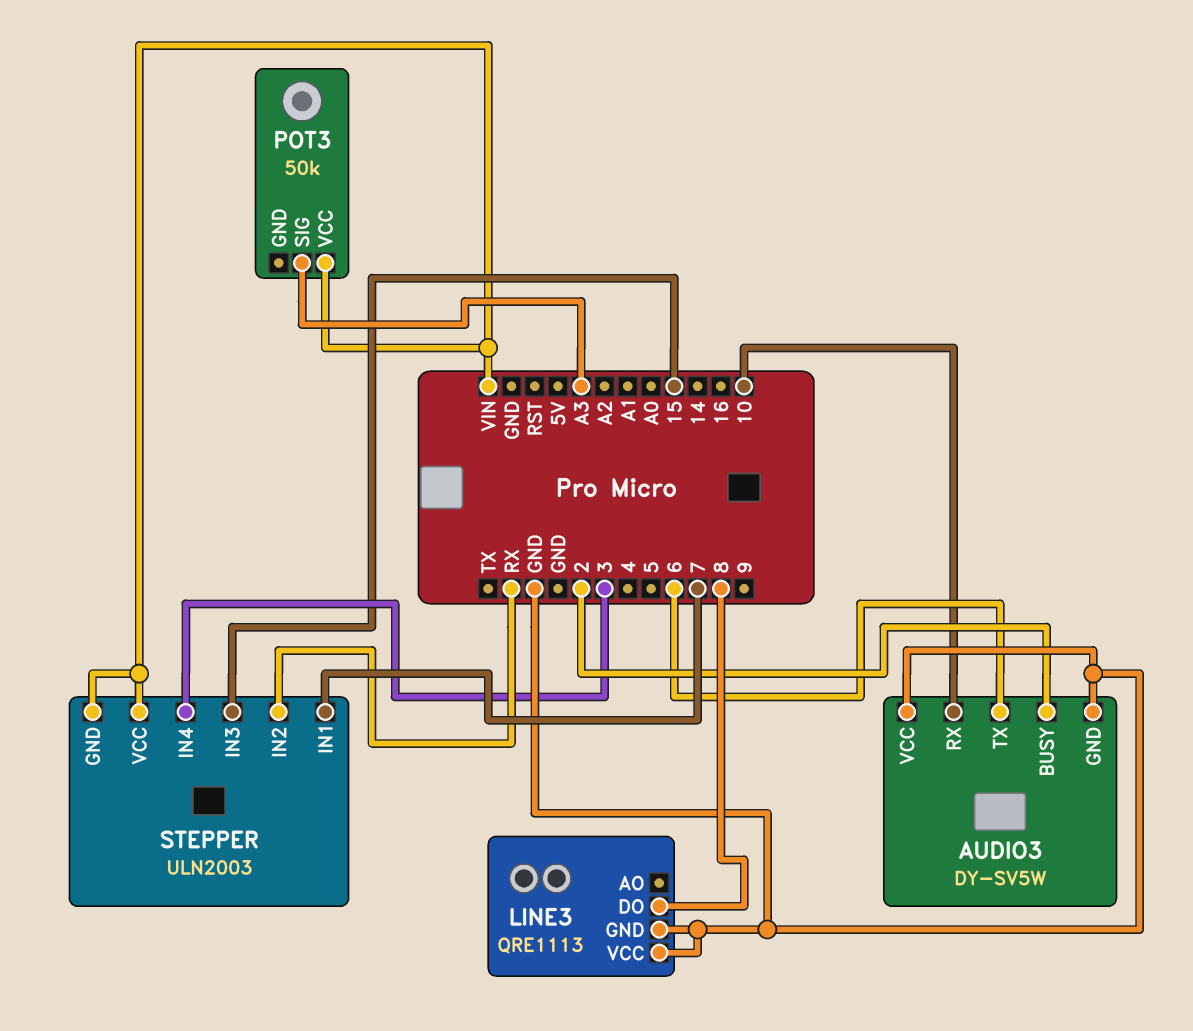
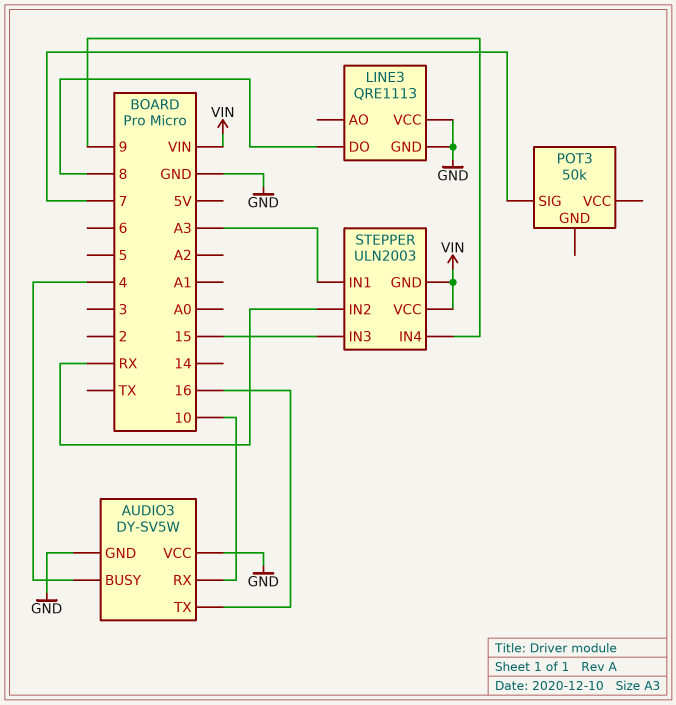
AUDIO3 pin BUSY: 2 -> 4
AUDIO3 pin TX: 6 -> 16
POT3 pin SIG: A3 -> 7
POT3 pin VCC: VIN -> none
STEPPER pin IN1: 7 -> A3
STEPPER pin IN4: 3 -> 9

